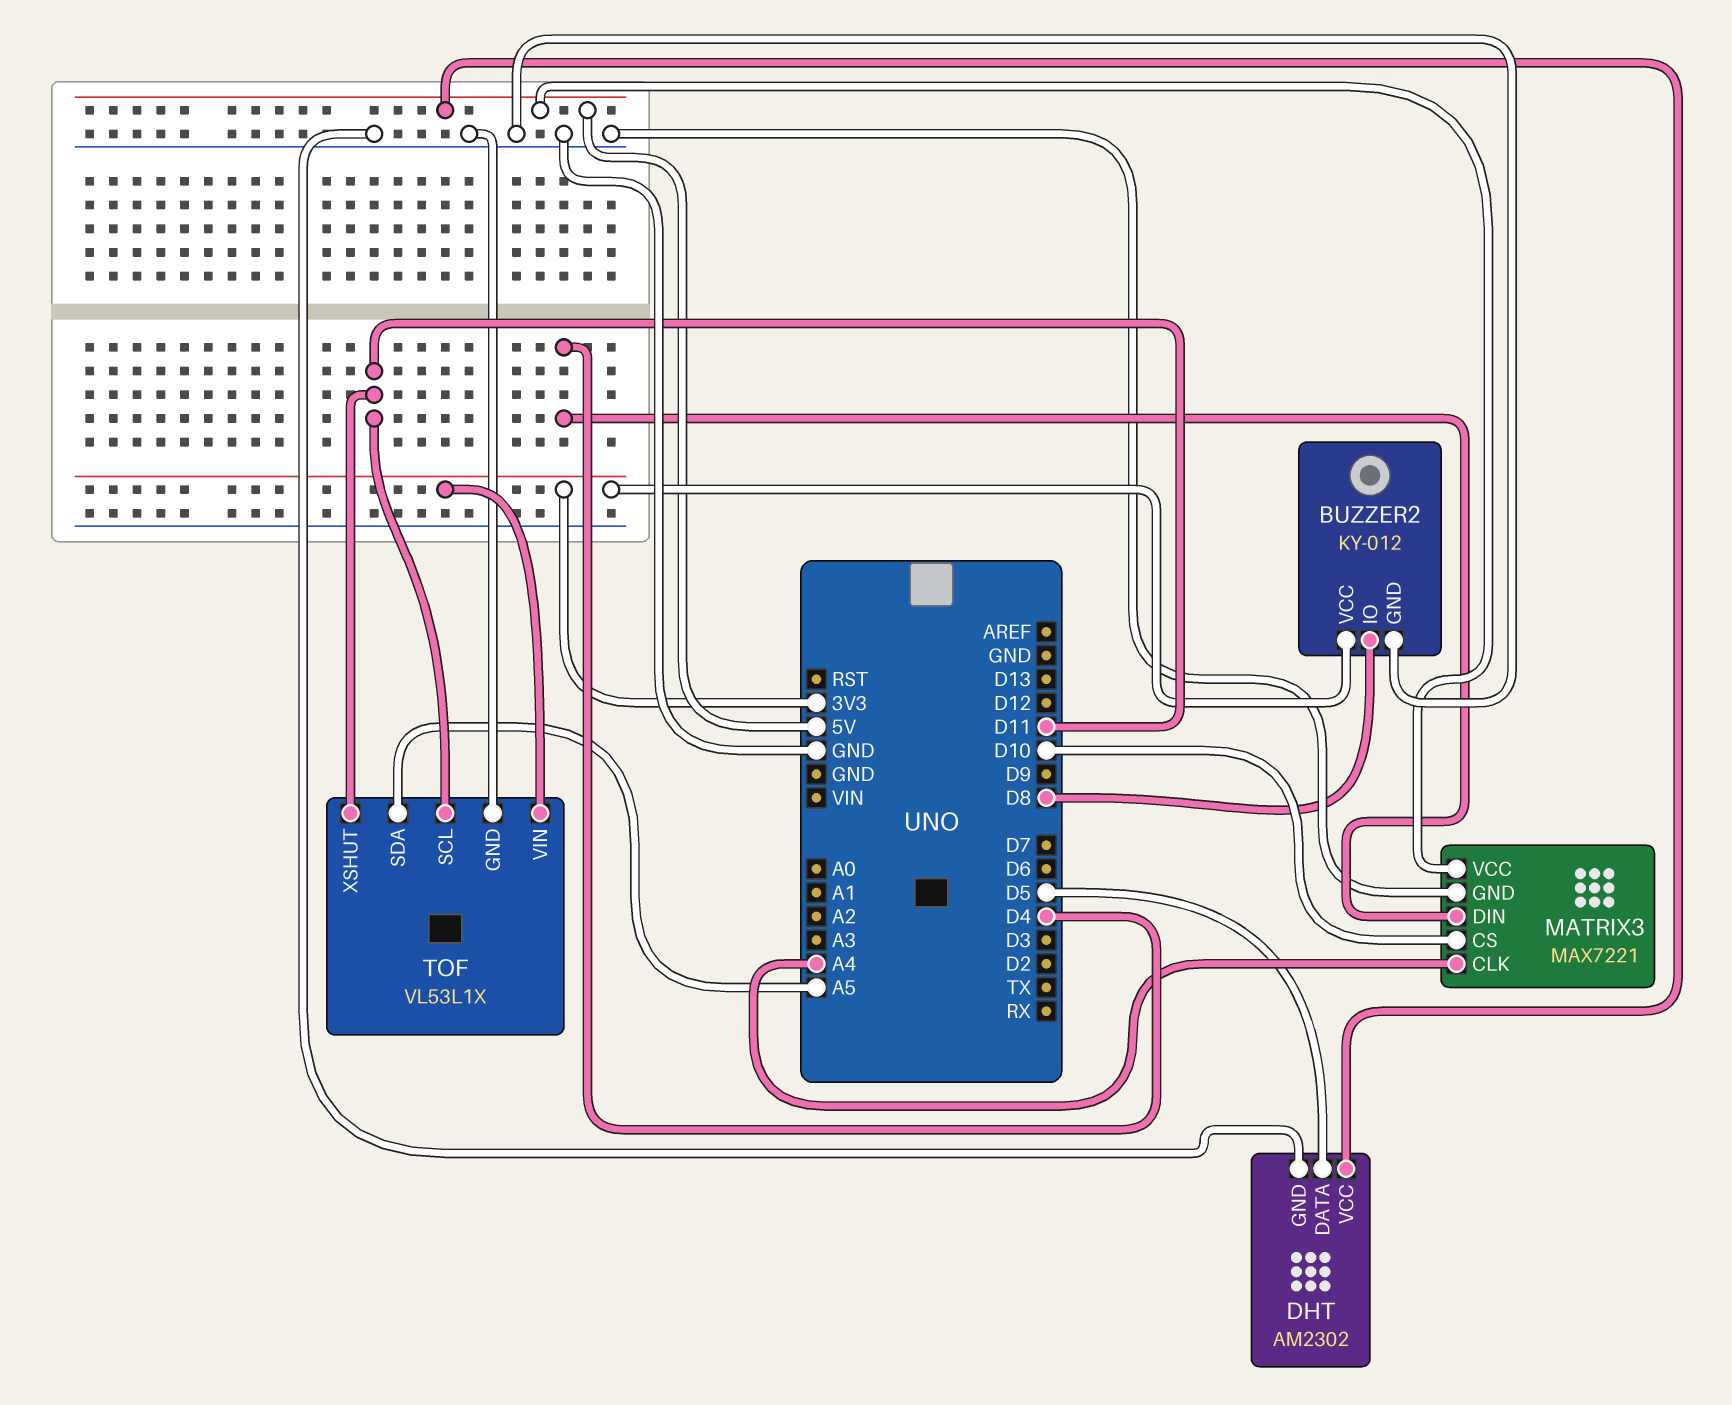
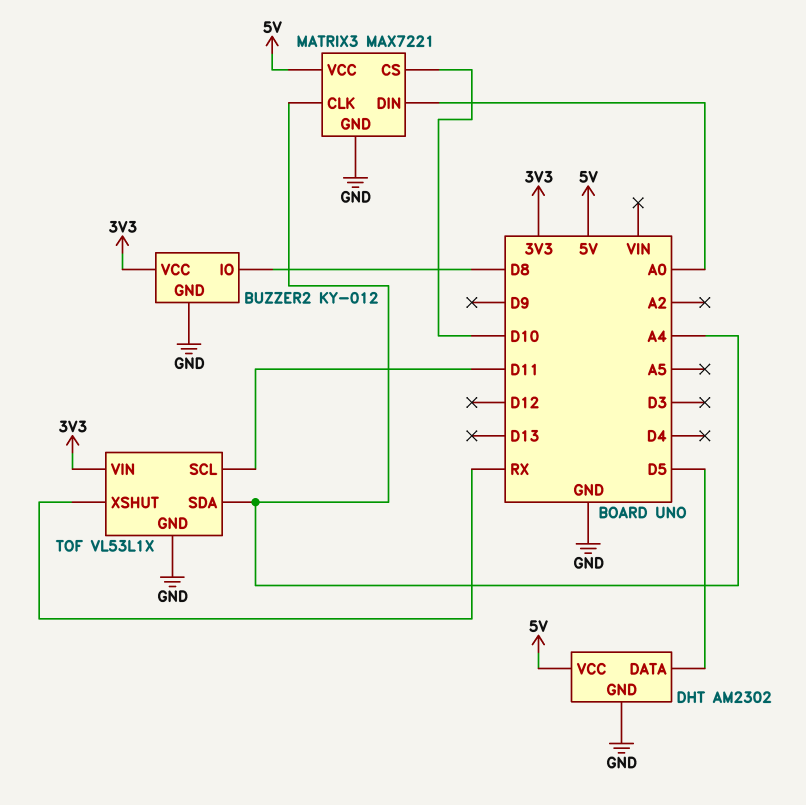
MATRIX3 pin DIN: D4 -> A0
TOF pin SDA: A5 -> A4
TOF pin XSHUT: D11 -> RX

